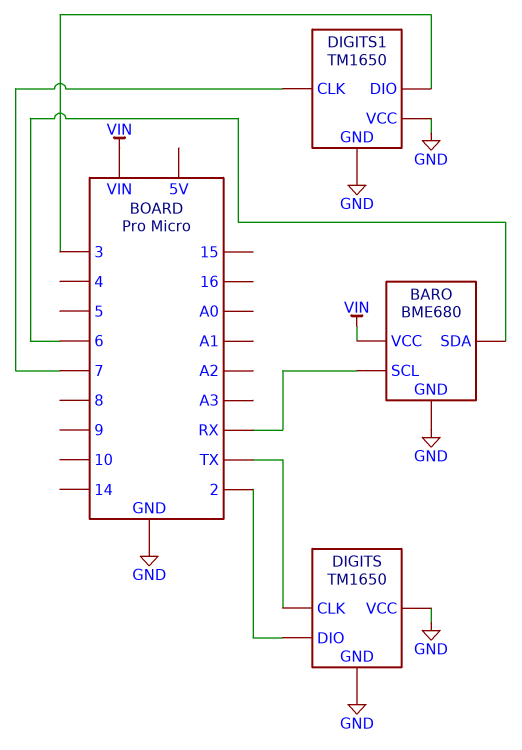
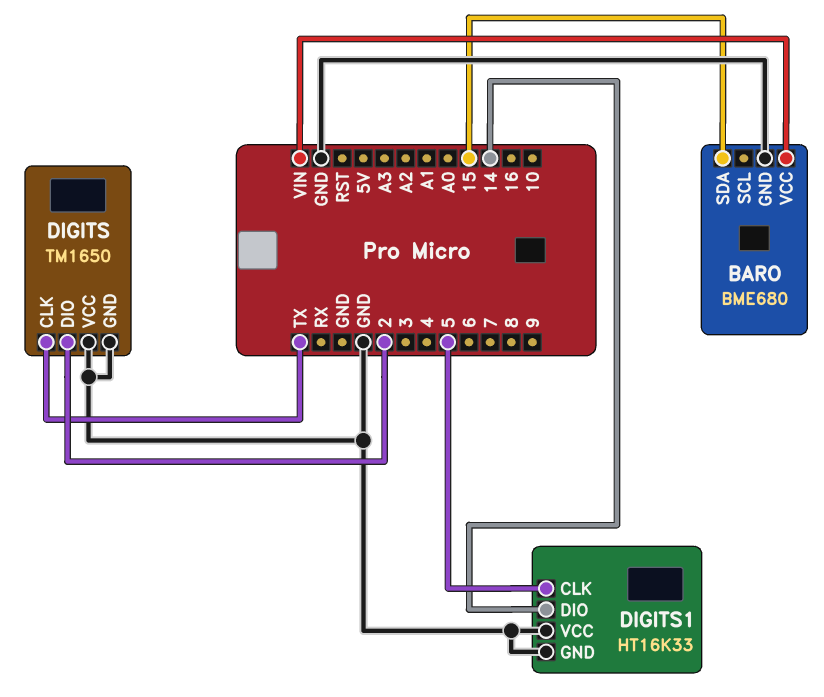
BARO pin SCL: RX -> none
BARO pin SDA: 6 -> 15
DIGITS1: TM1650 -> HT16K33
DIGITS1 pin CLK: 7 -> 5
DIGITS1 pin DIO: 3 -> 14

